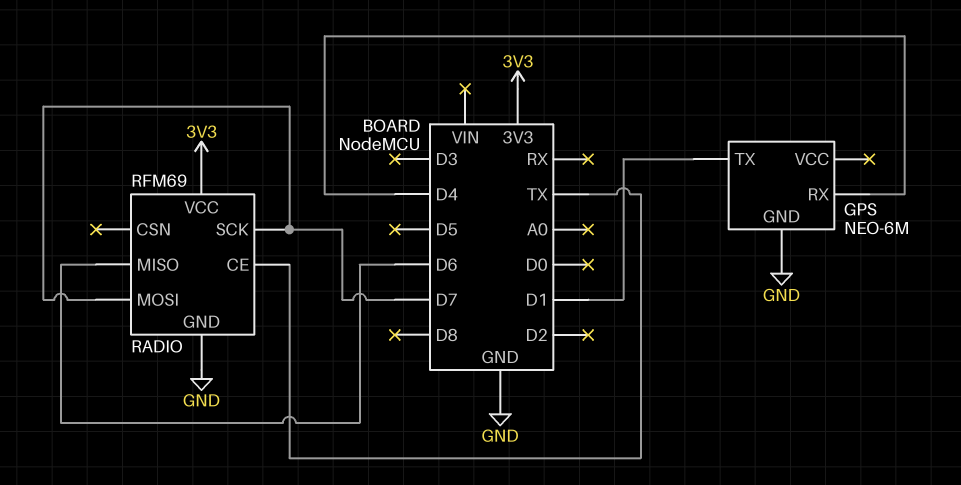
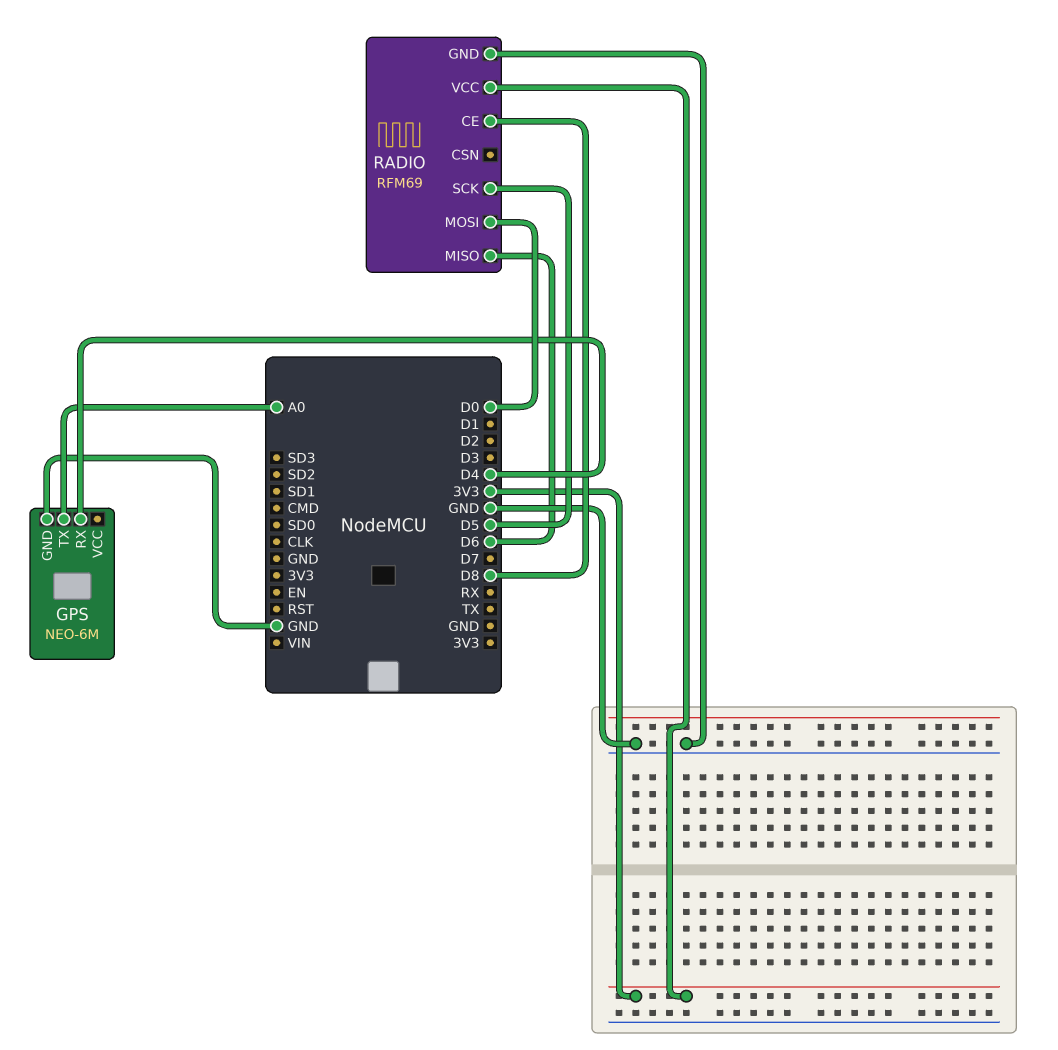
GPS pin TX: D1 -> A0
RADIO pin CE: TX -> D8
RADIO pin MOSI: D7 -> D0
RADIO pin SCK: D7 -> D5

